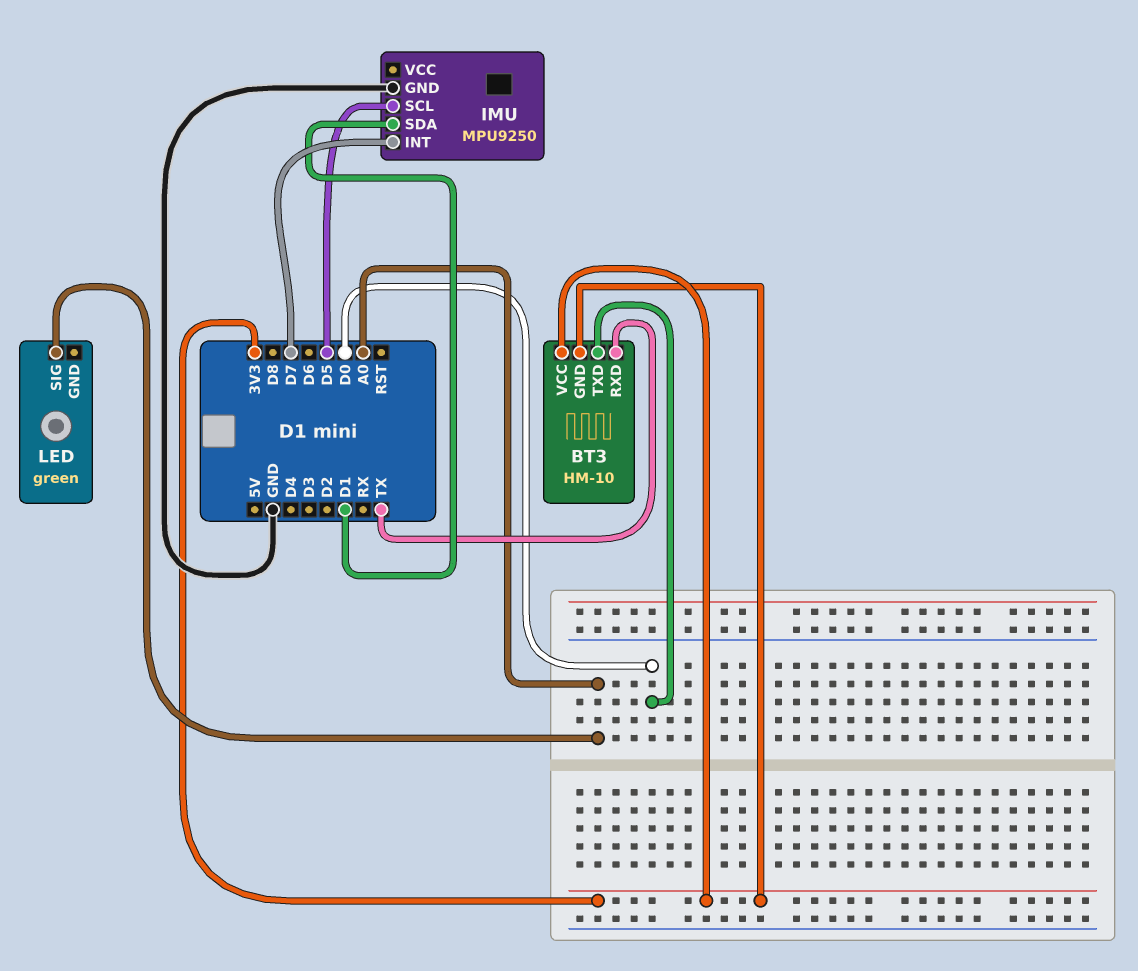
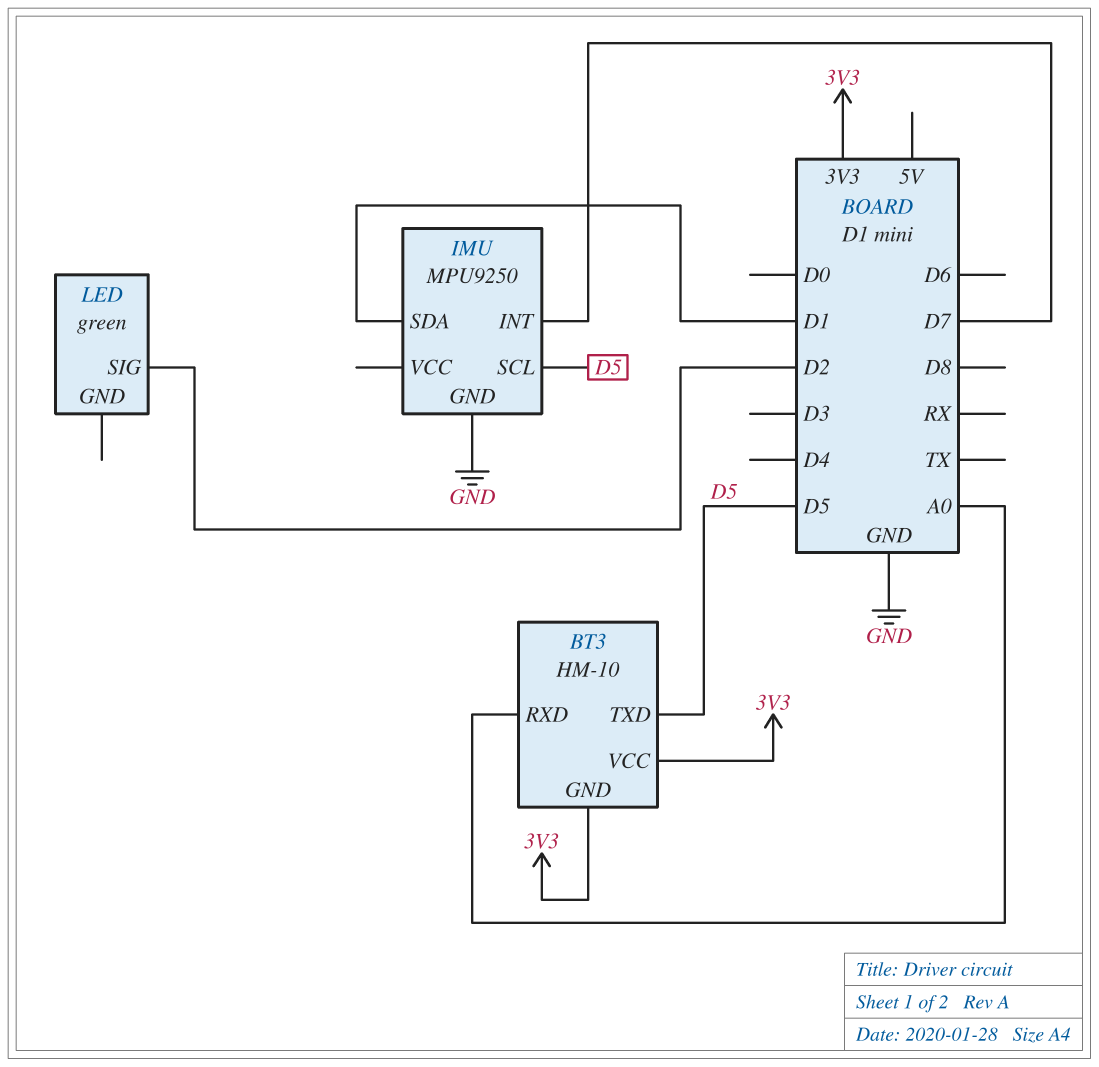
BT3 pin RXD: TX -> A0
BT3 pin TXD: D0 -> D5
LED pin SIG: A0 -> D2

